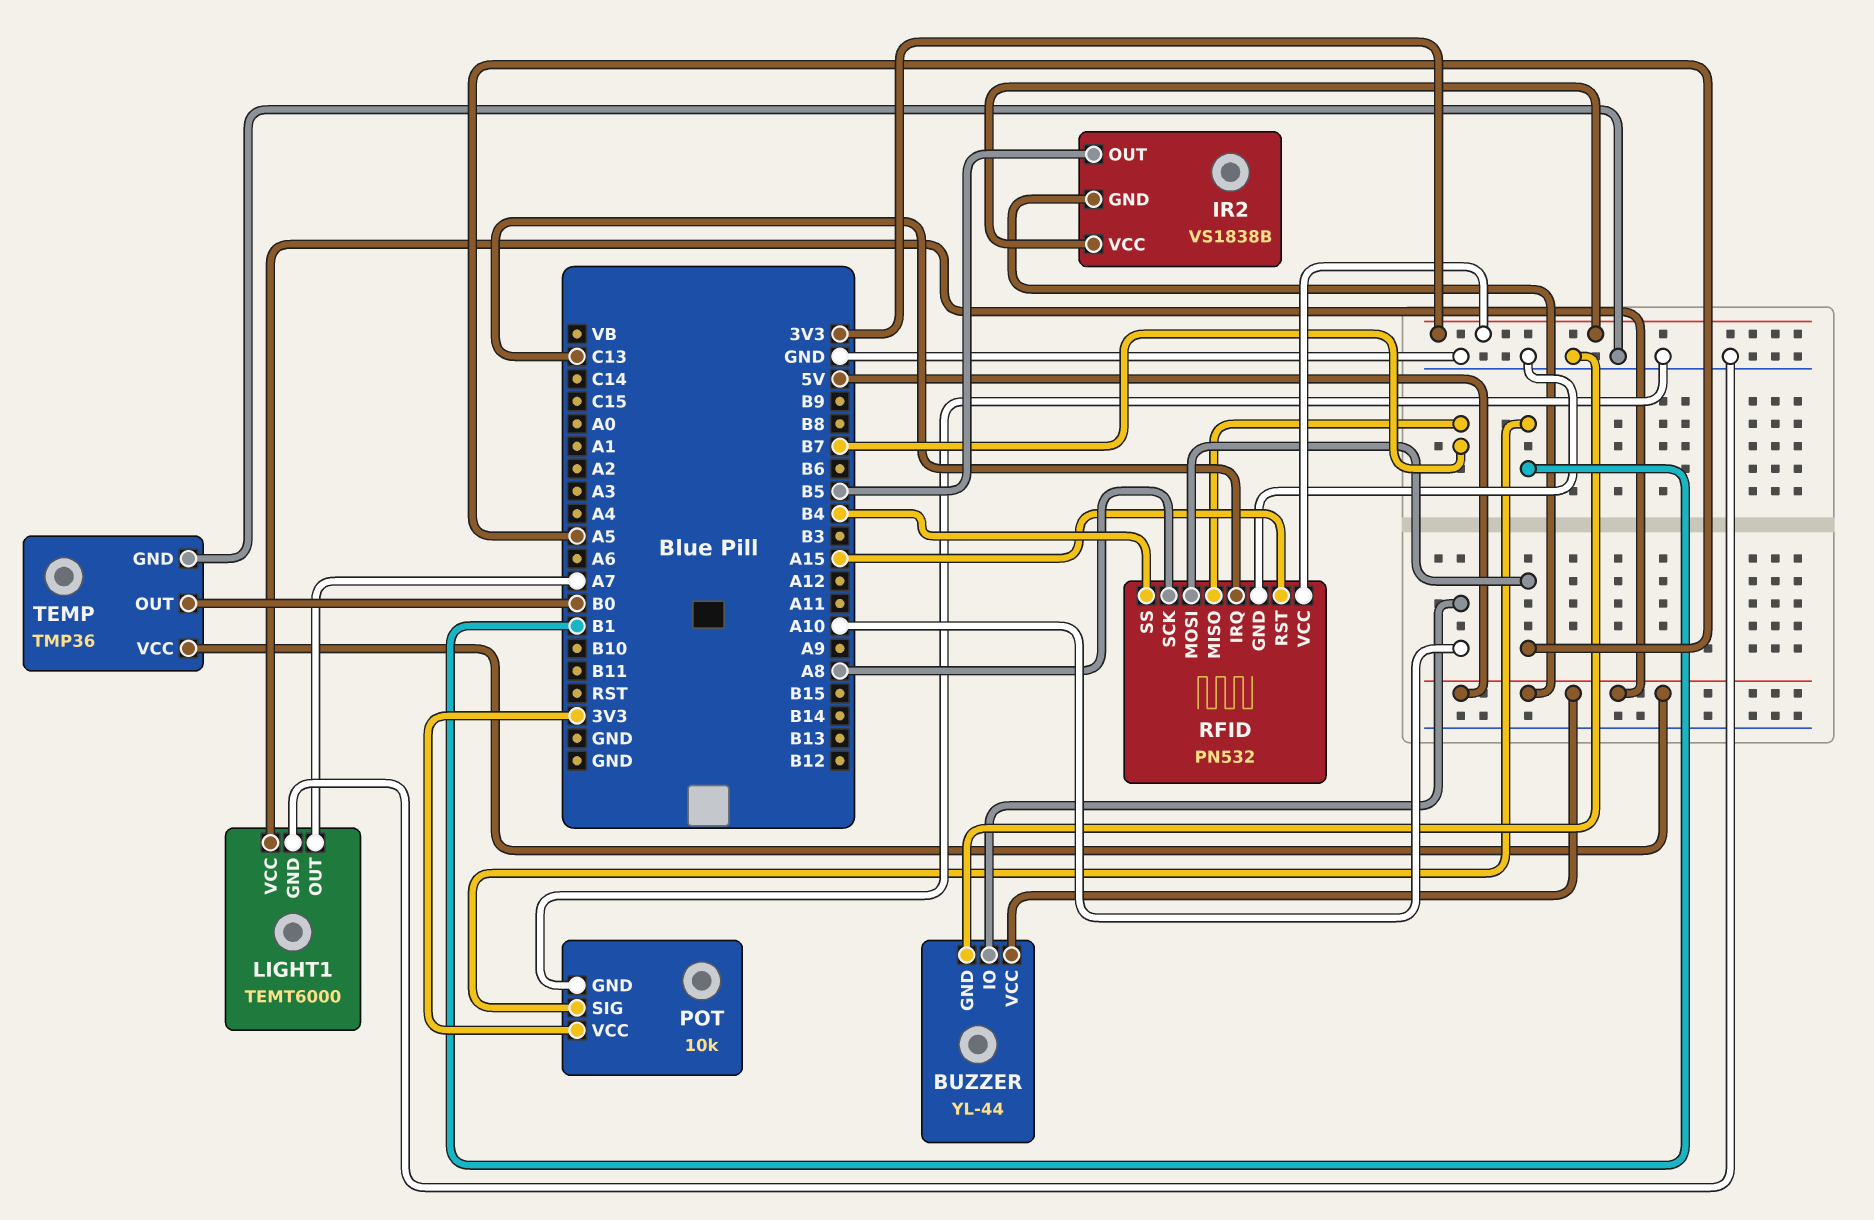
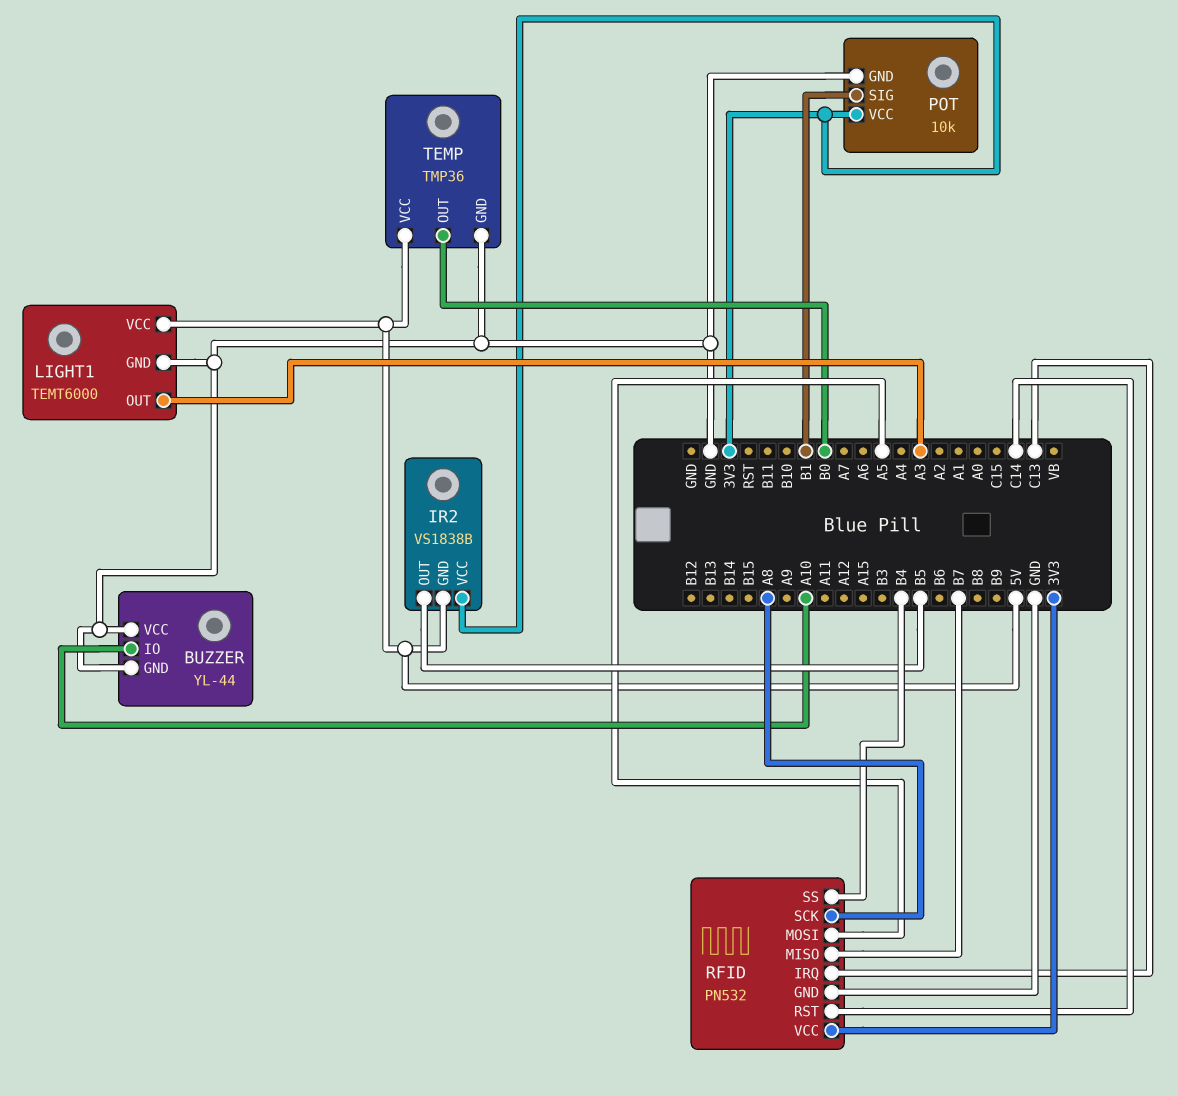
BUZZER pin VCC: 5V -> GND
LIGHT1 pin OUT: A7 -> A3
RFID pin RST: A15 -> C14

